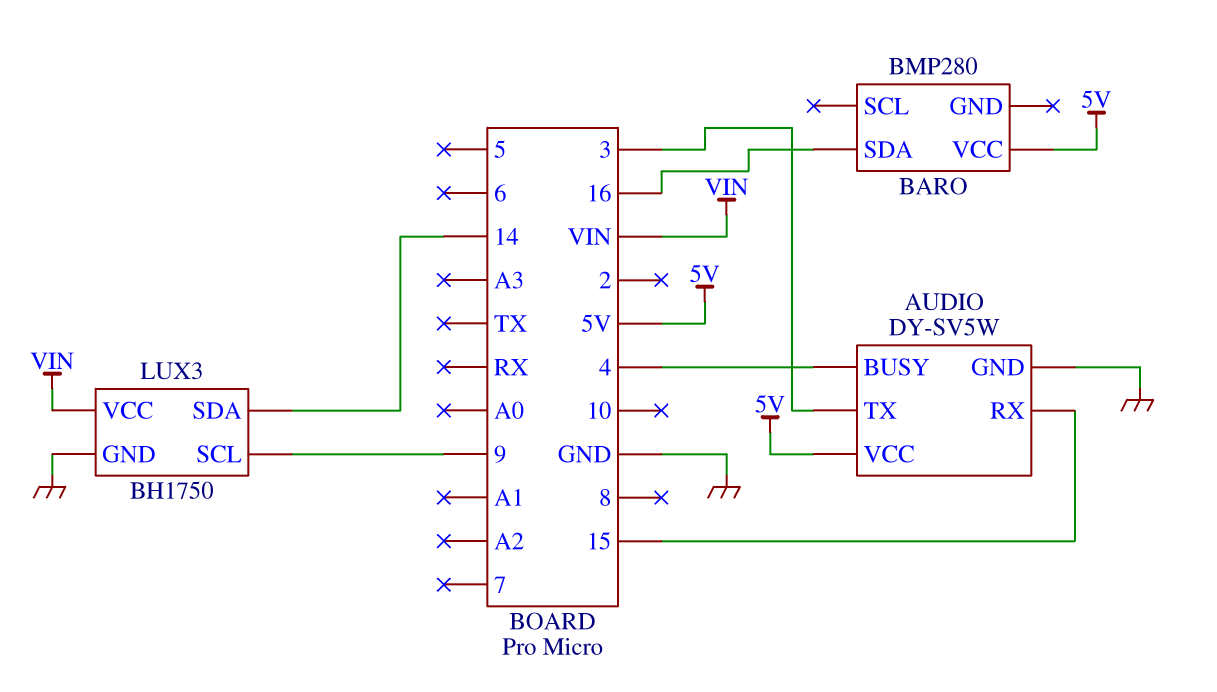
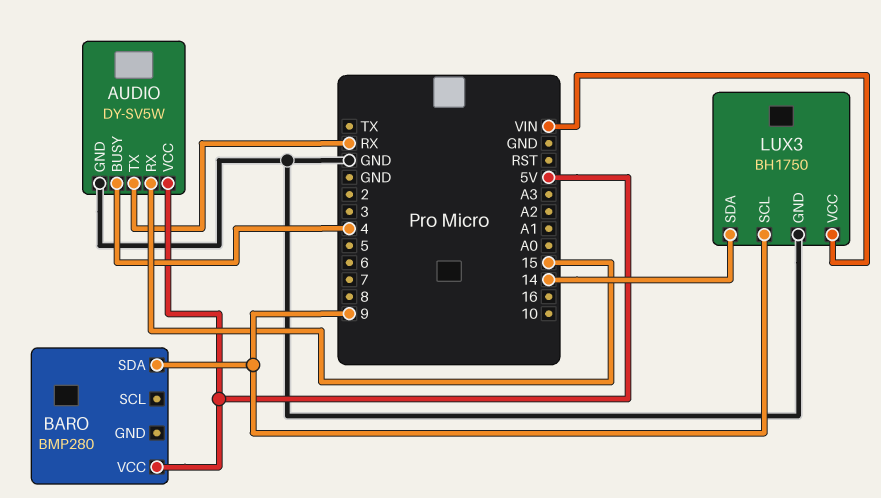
AUDIO pin TX: 3 -> RX
BARO pin SDA: 16 -> 9

